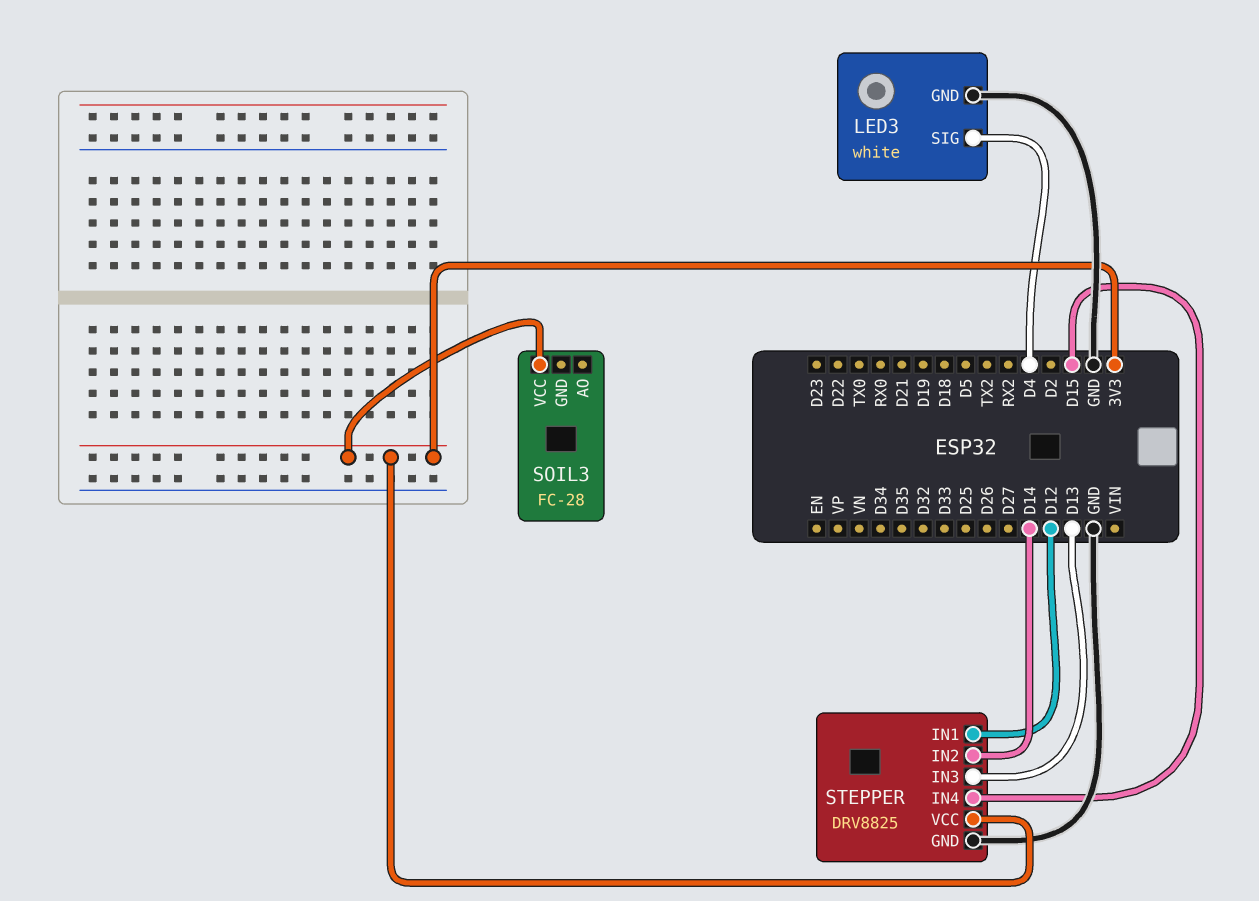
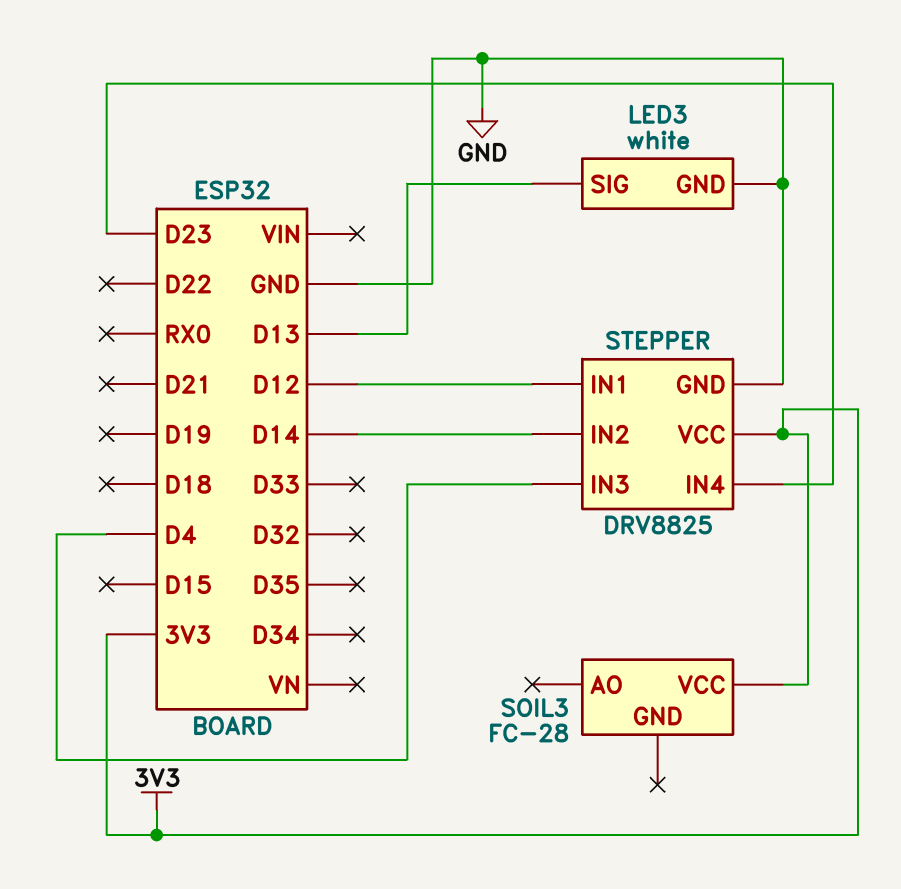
LED3 pin SIG: D4 -> D13
STEPPER pin IN3: D13 -> D4
STEPPER pin IN4: D15 -> D23

